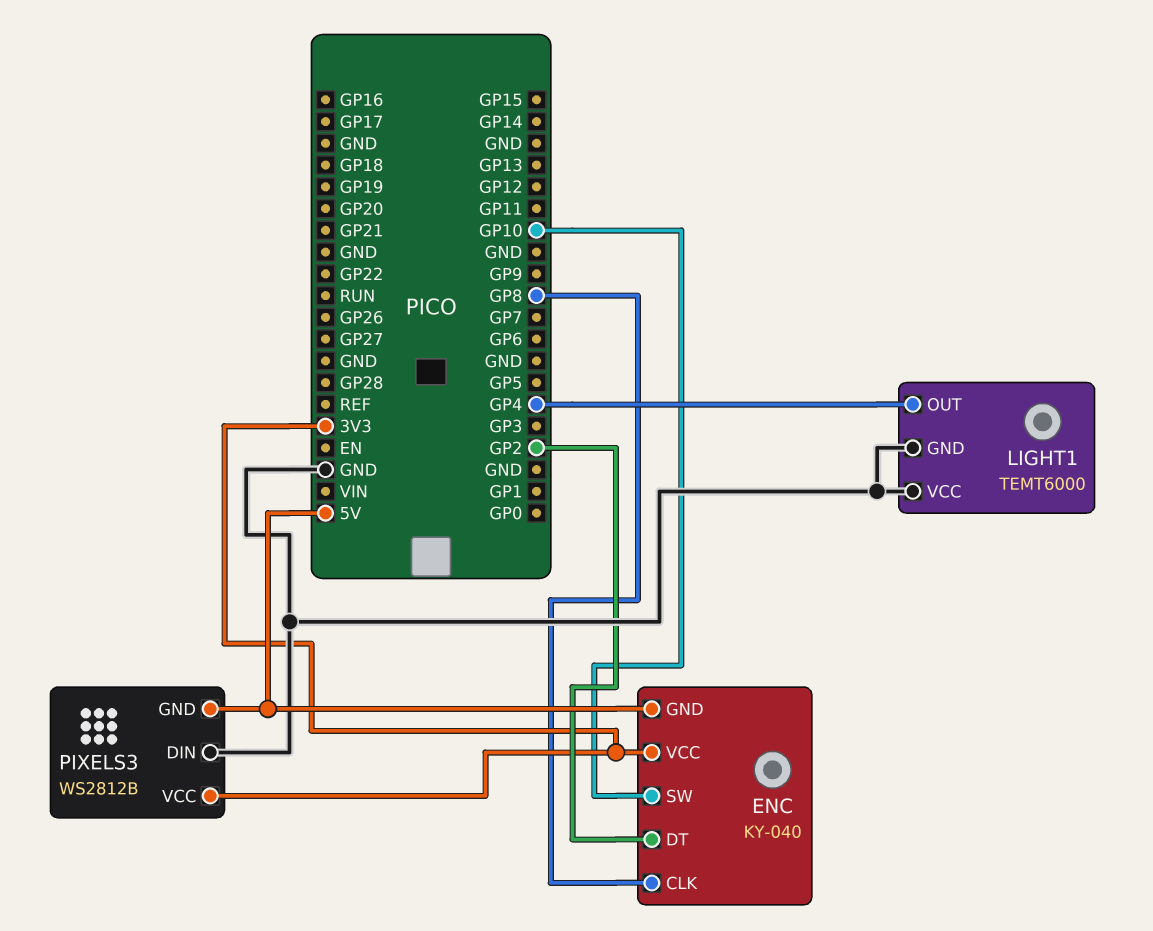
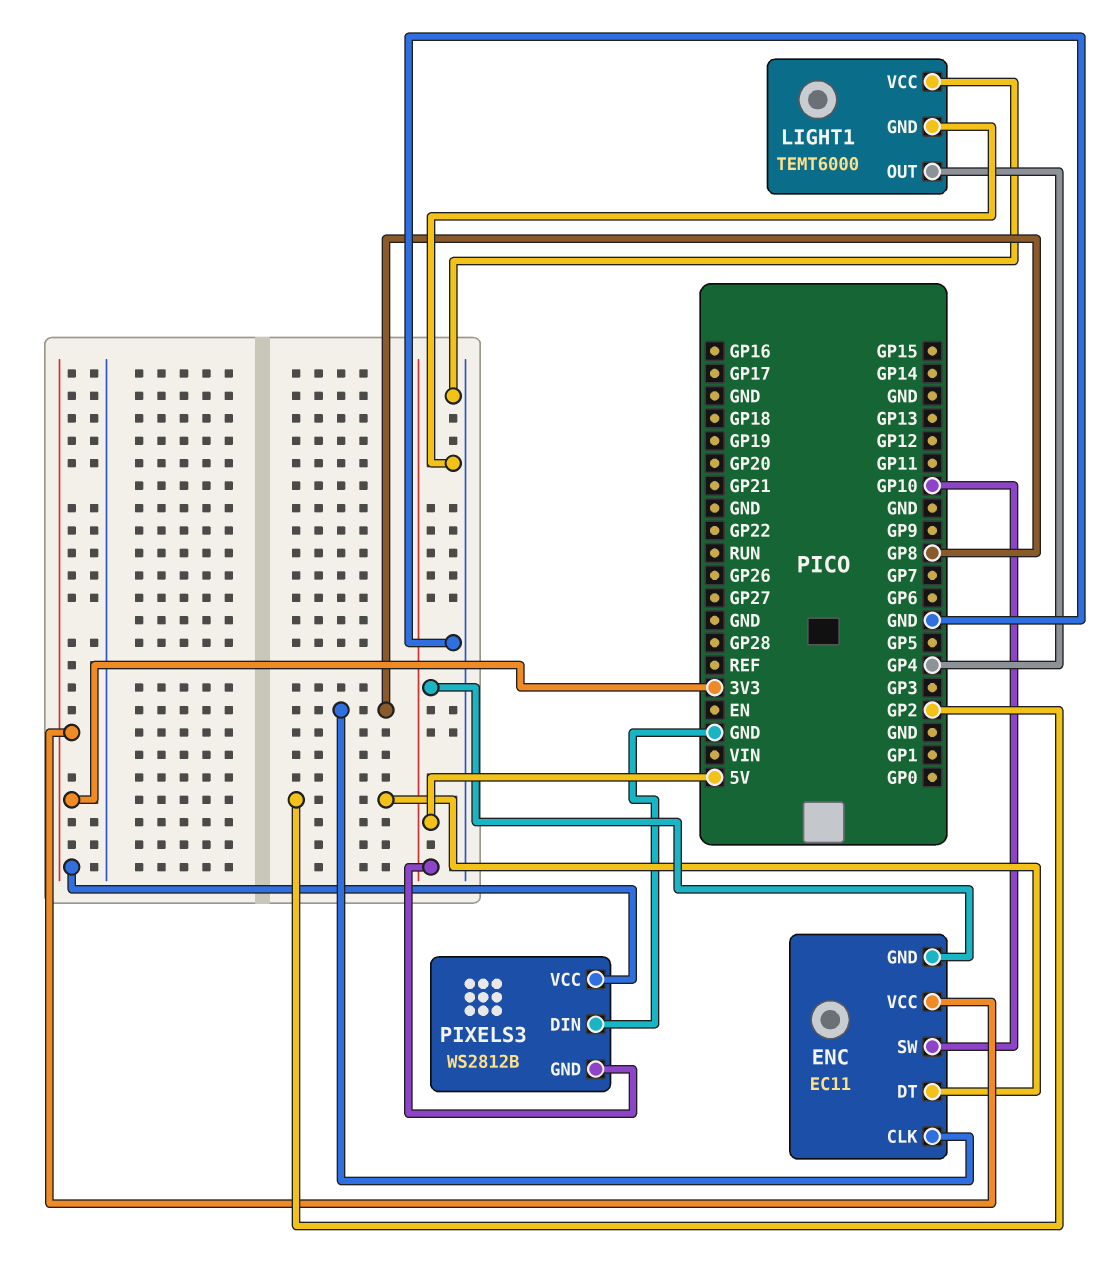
ENC: KY-040 -> EC11

